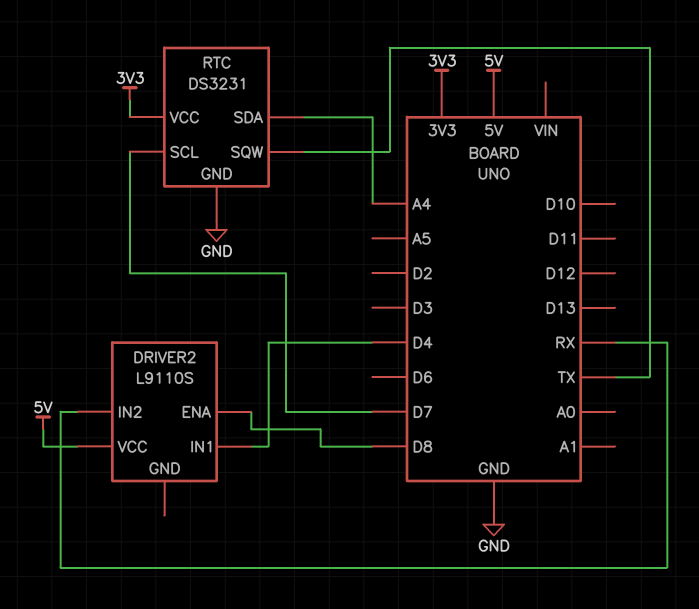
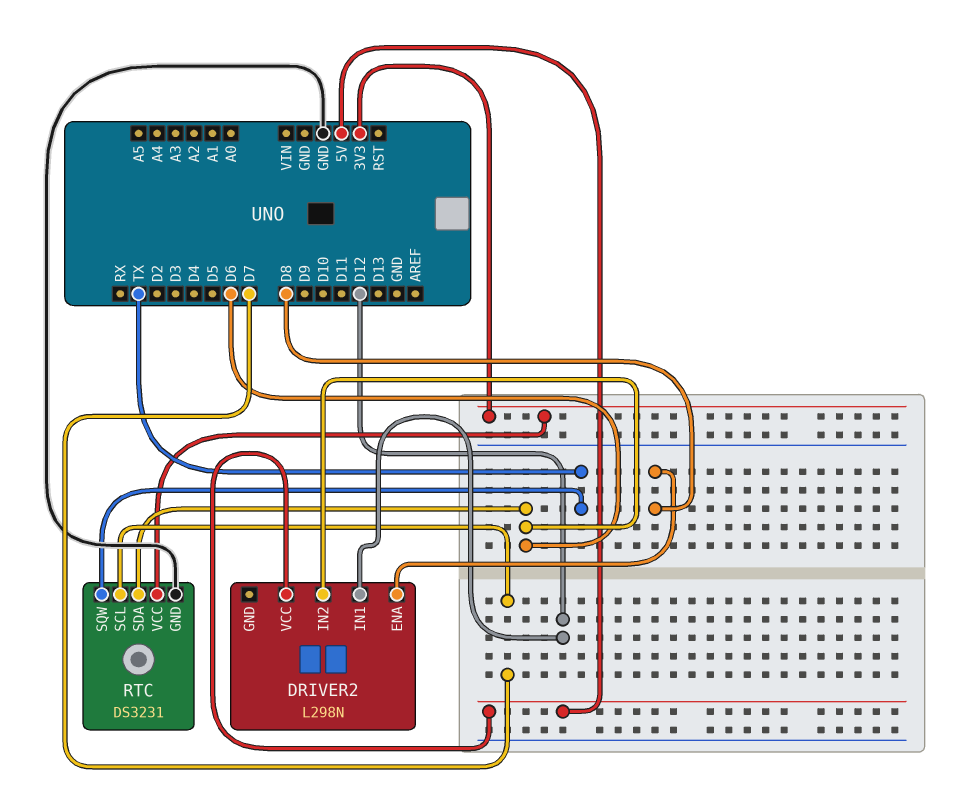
DRIVER2: L9110S -> L298N
DRIVER2 pin IN1: D4 -> D12
DRIVER2 pin IN2: RX -> D6
RTC pin SDA: A4 -> D6

